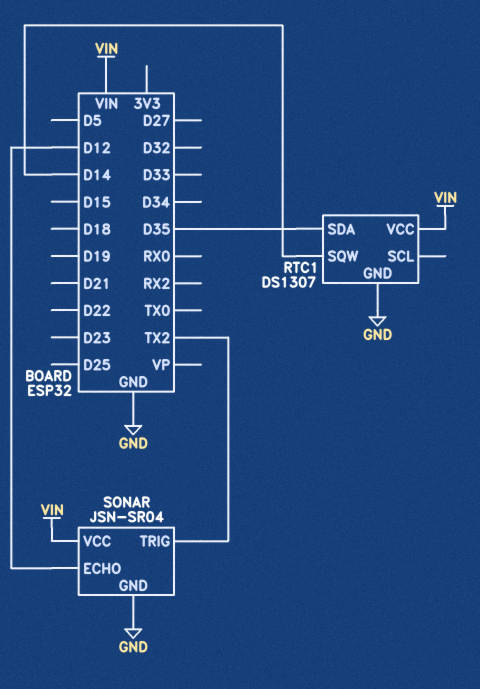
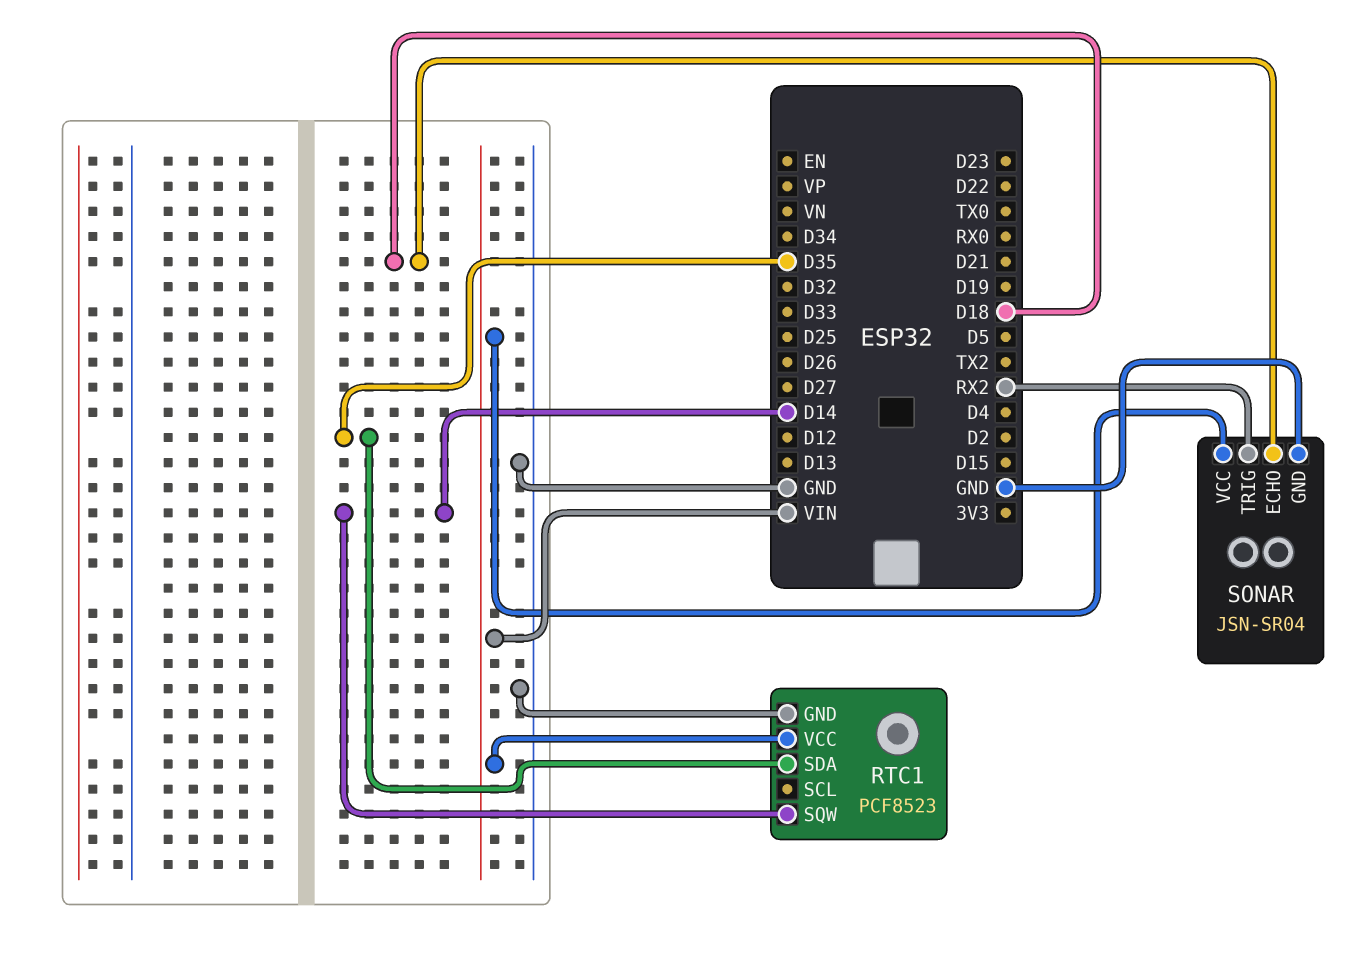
RTC1: DS1307 -> PCF8523
SONAR pin ECHO: D12 -> D18
SONAR pin TRIG: TX2 -> RX2

